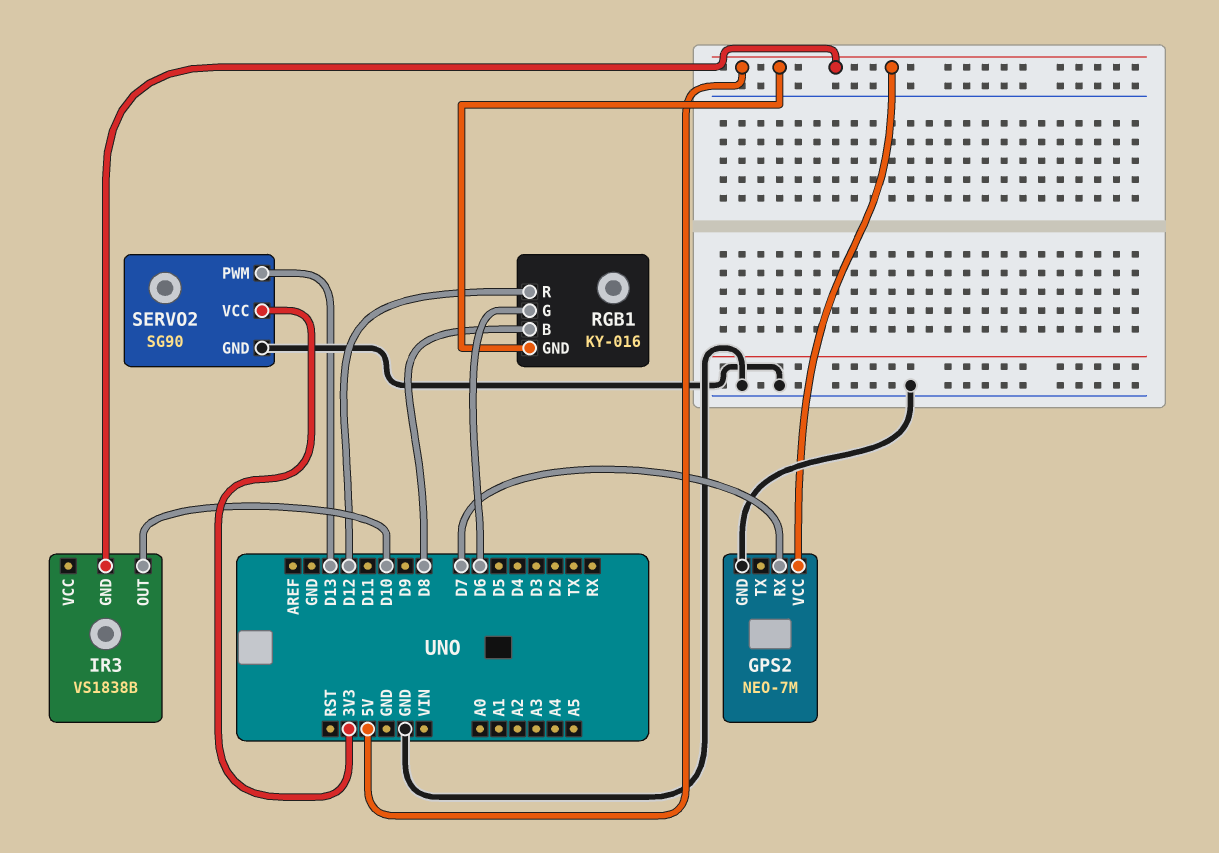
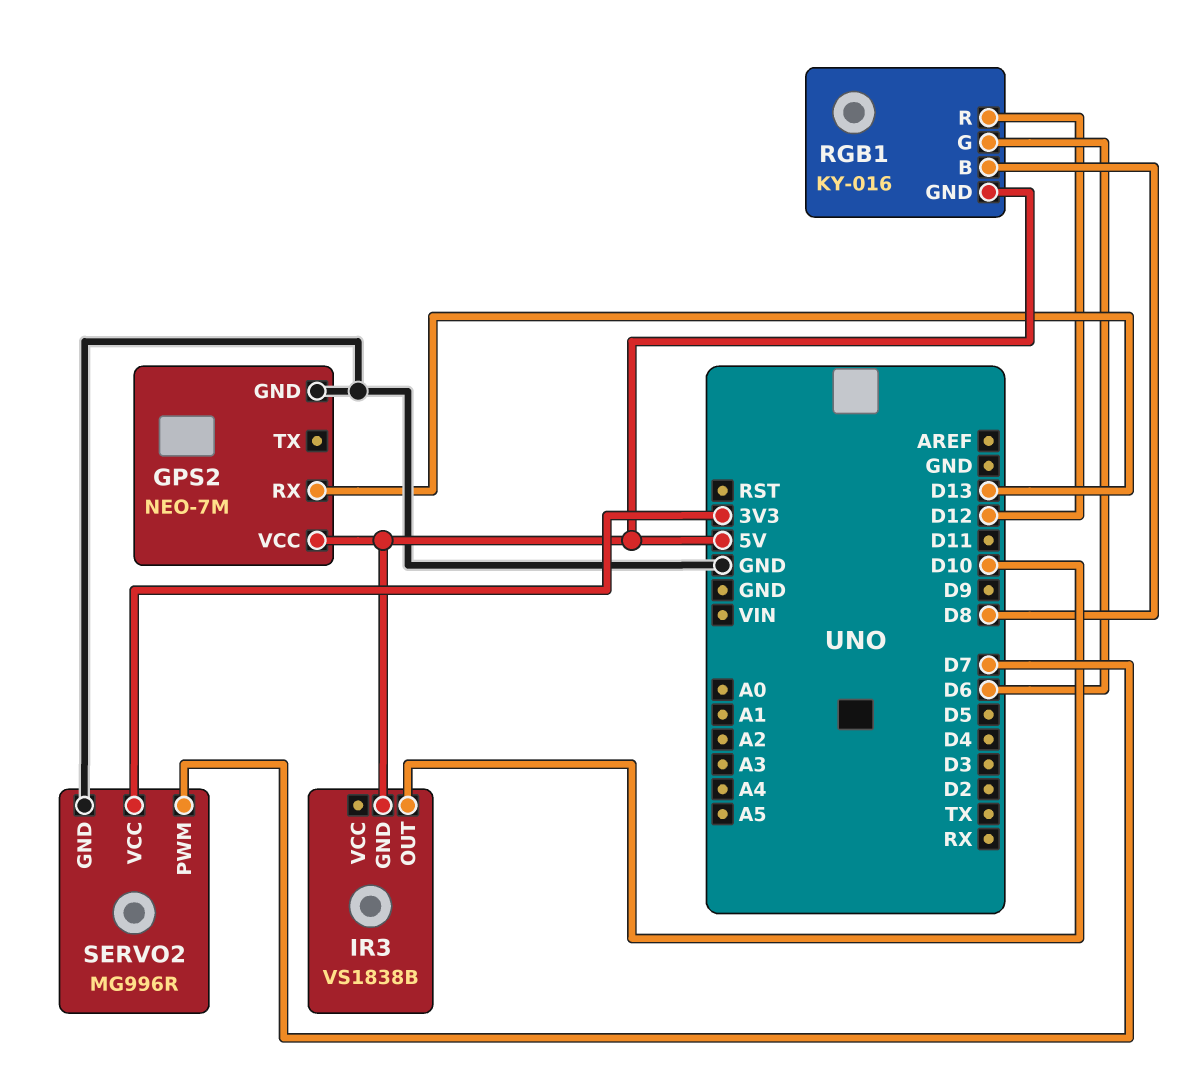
GPS2 pin RX: D7 -> D13
SERVO2: SG90 -> MG996R
SERVO2 pin PWM: D13 -> D7

